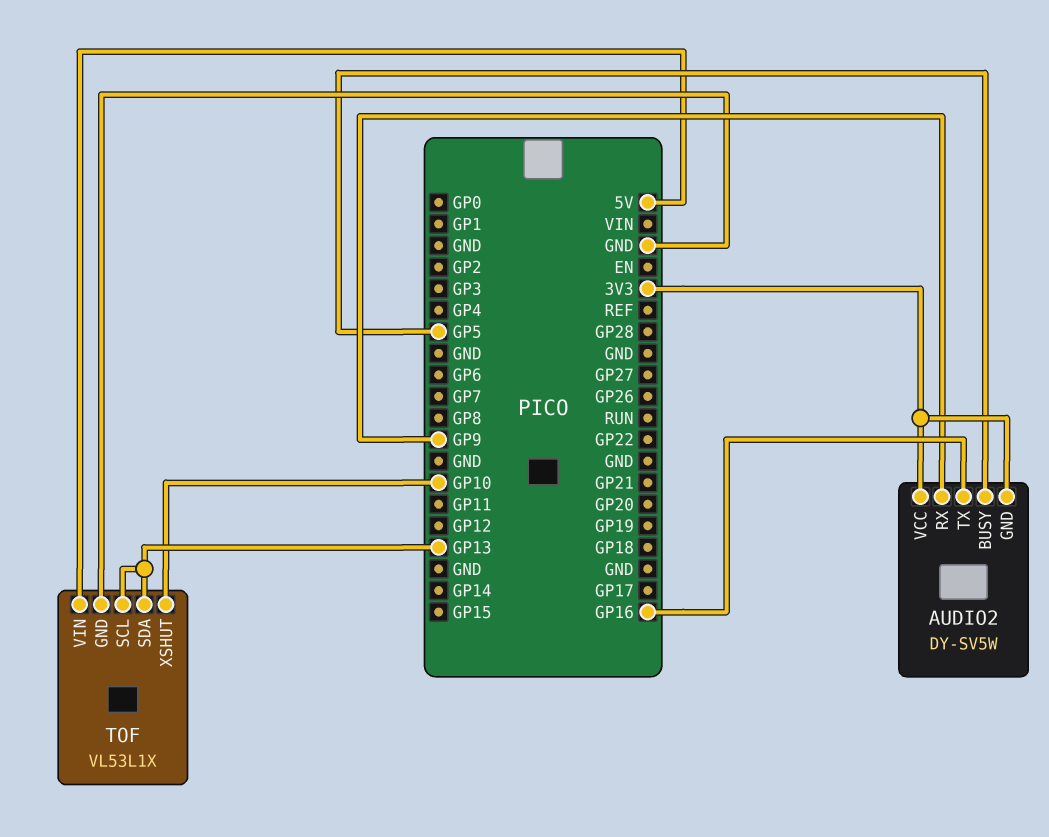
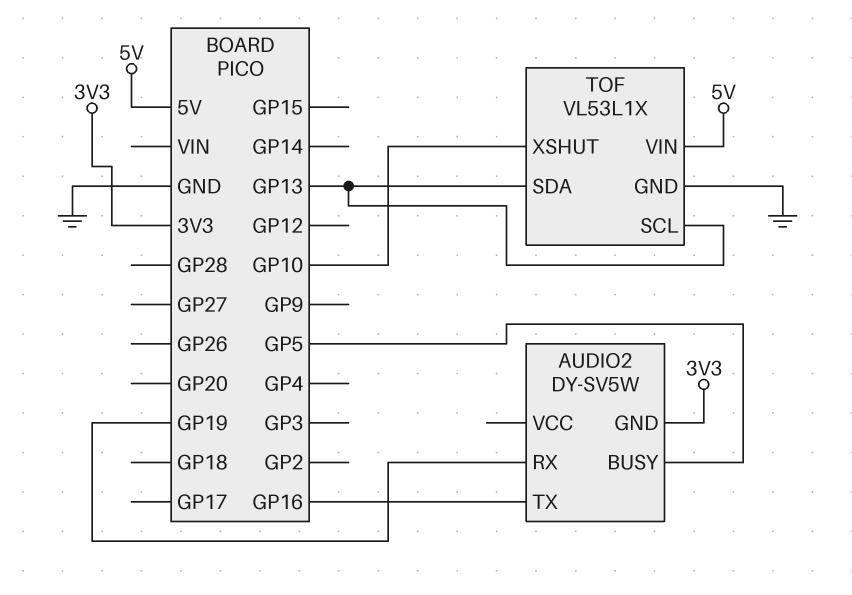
AUDIO2 pin RX: GP9 -> GP19
AUDIO2 pin VCC: 3V3 -> none

